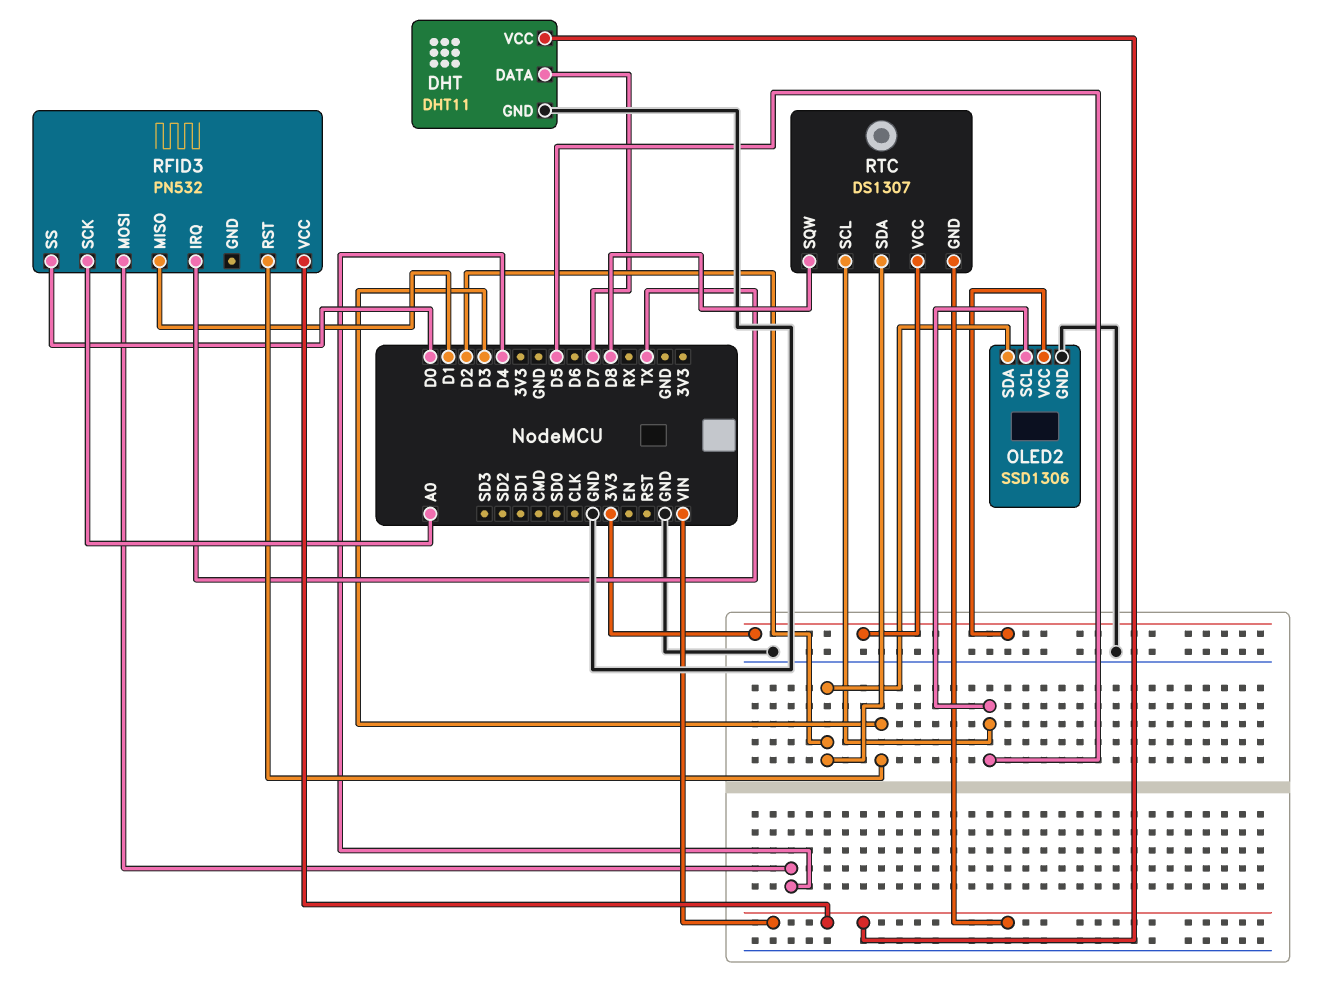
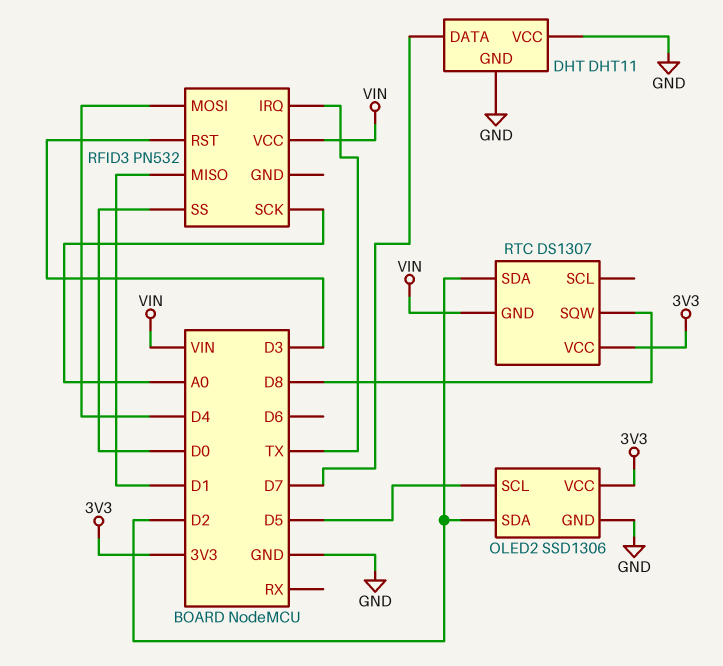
DHT pin VCC: VIN -> GND
RTC pin SCL: D5 -> none

